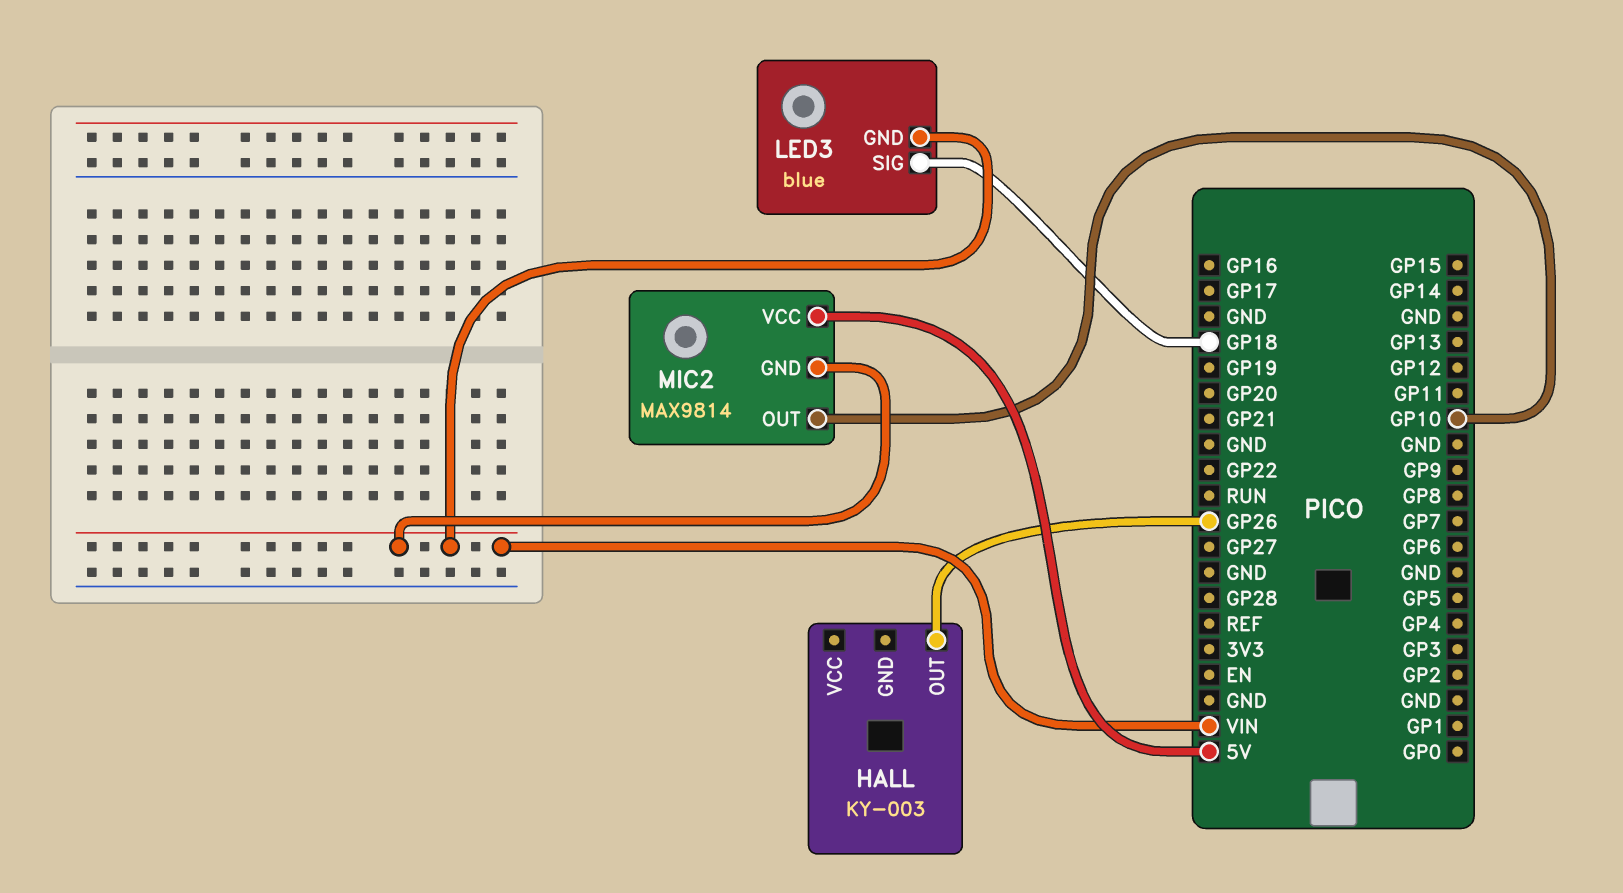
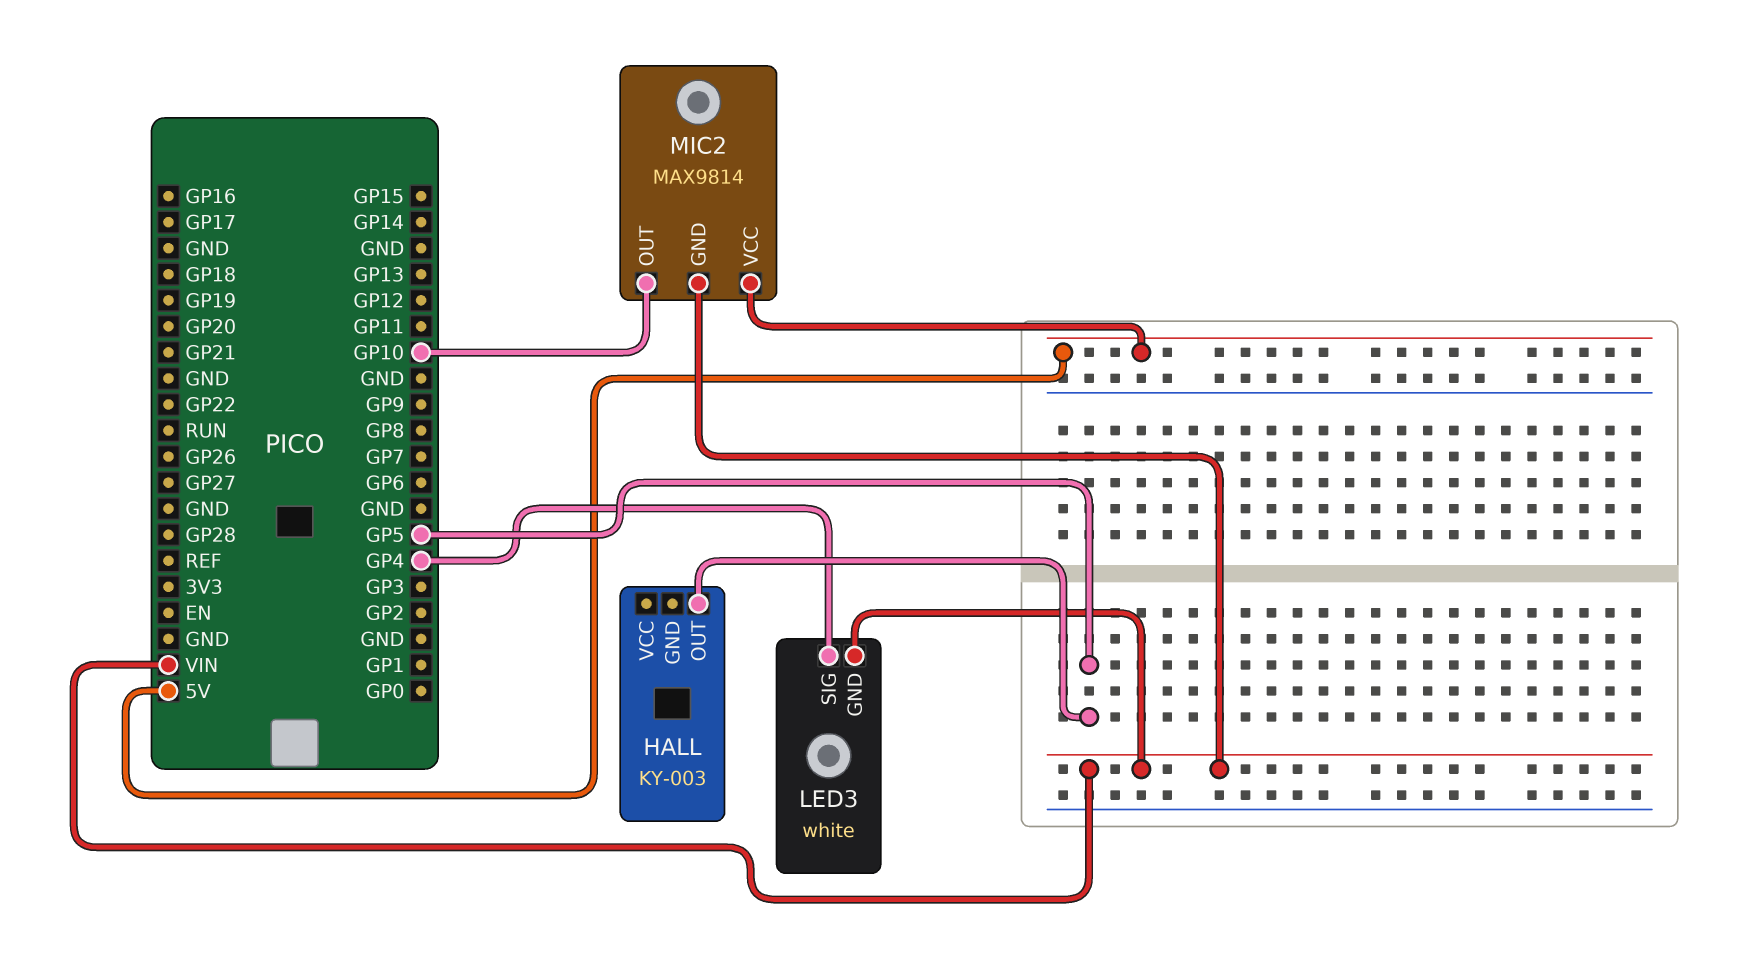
HALL pin OUT: GP26 -> GP5
LED3: blue -> white
LED3 pin SIG: GP18 -> GP4

